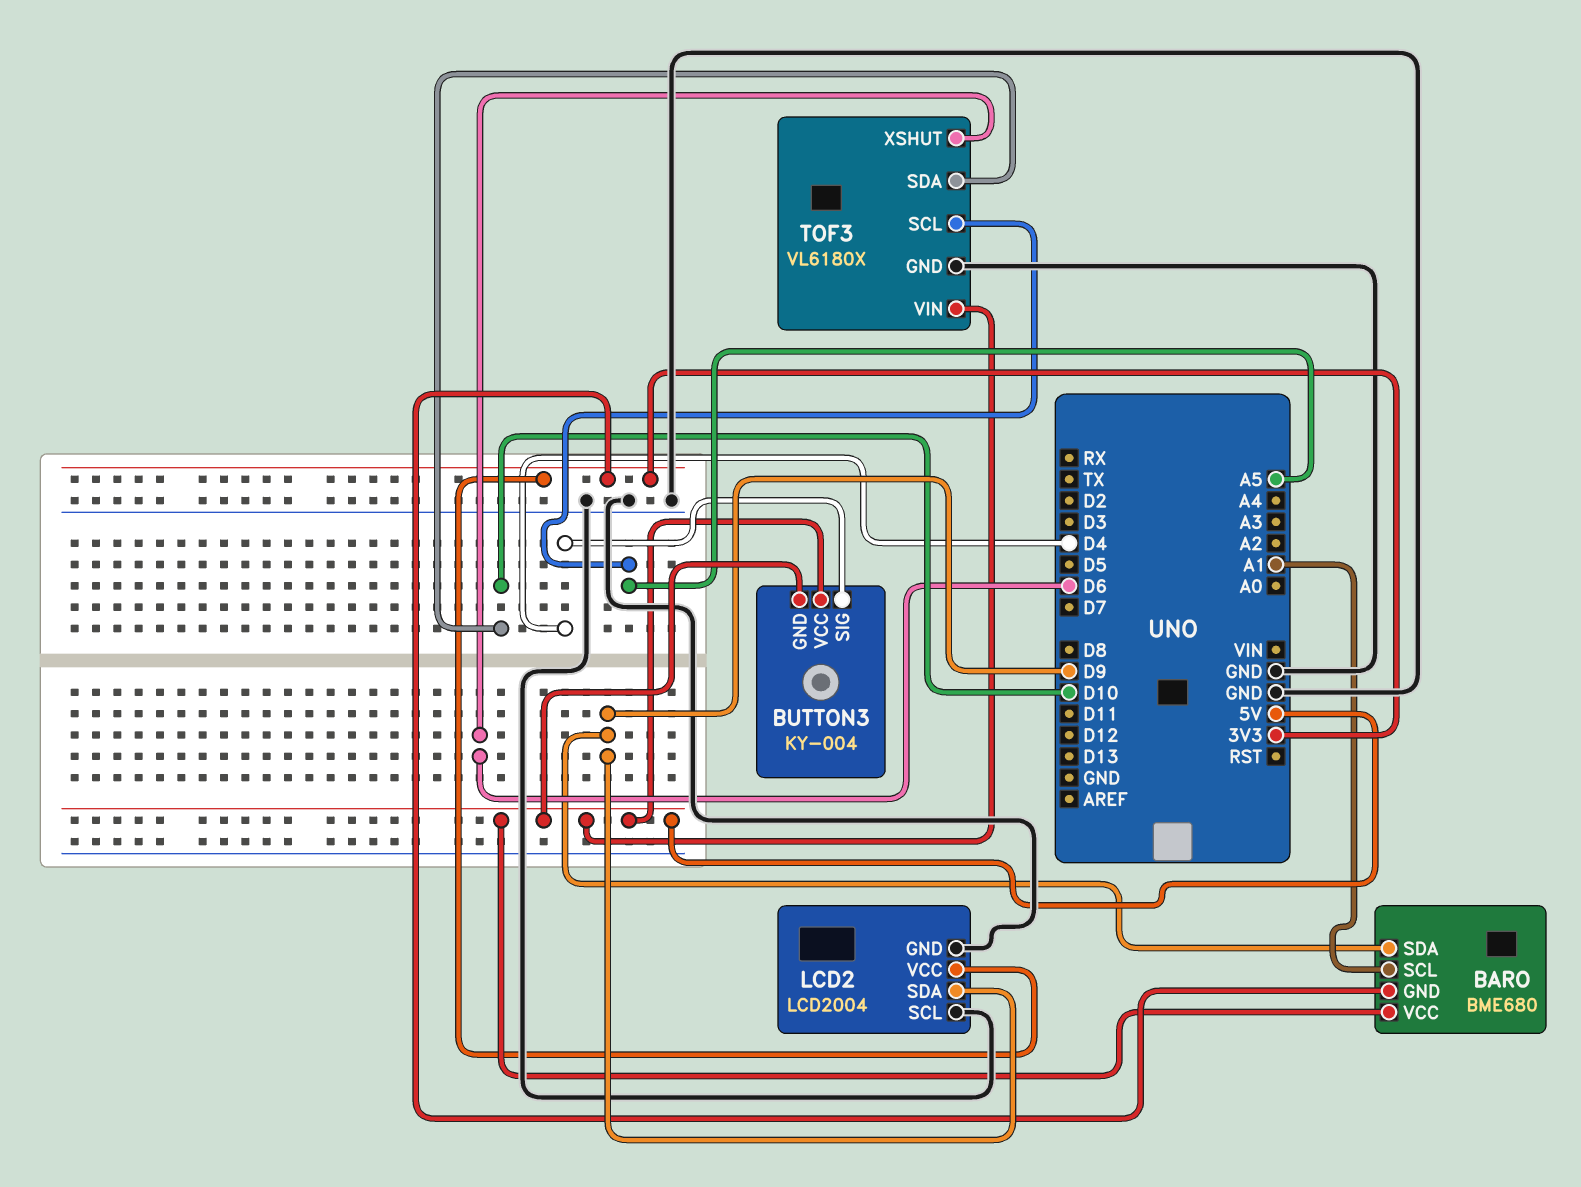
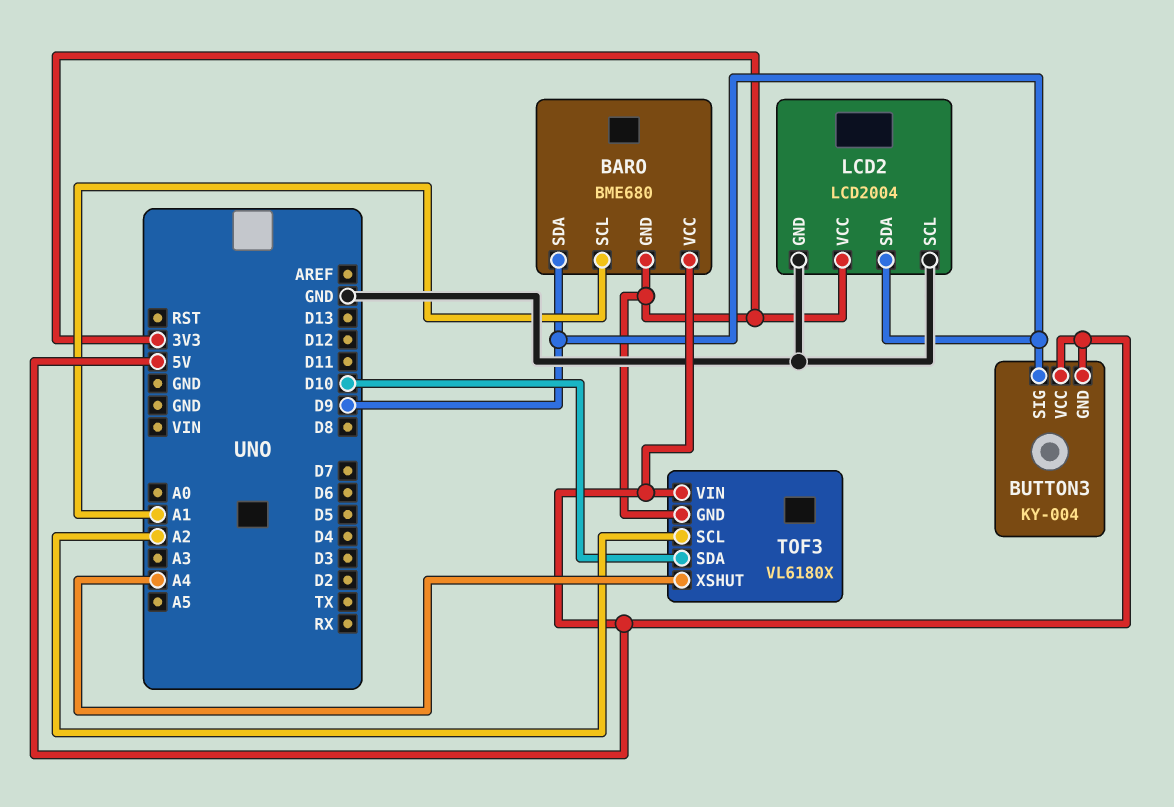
BUTTON3 pin SIG: D4 -> D9
TOF3 pin GND: GND -> 3V3
TOF3 pin SCL: A5 -> A2
TOF3 pin XSHUT: D6 -> A4

